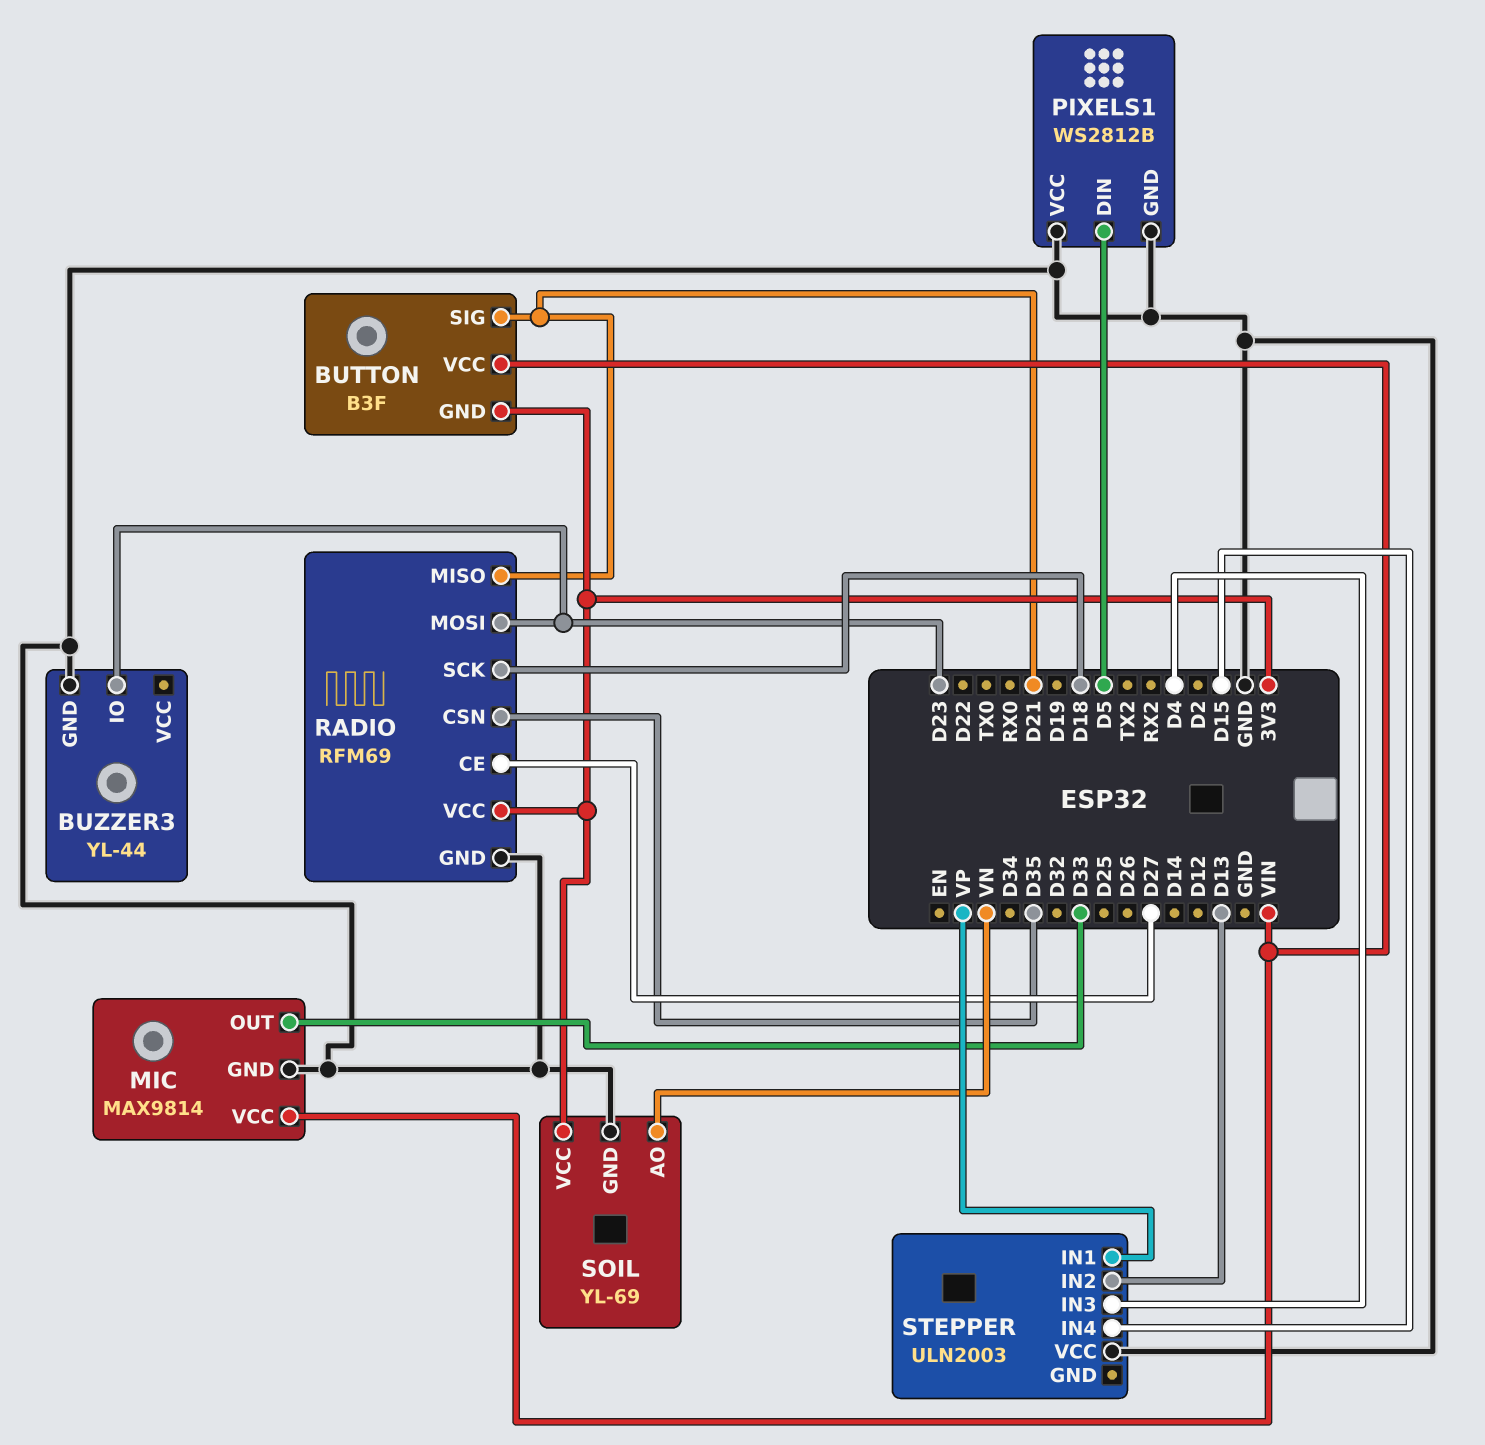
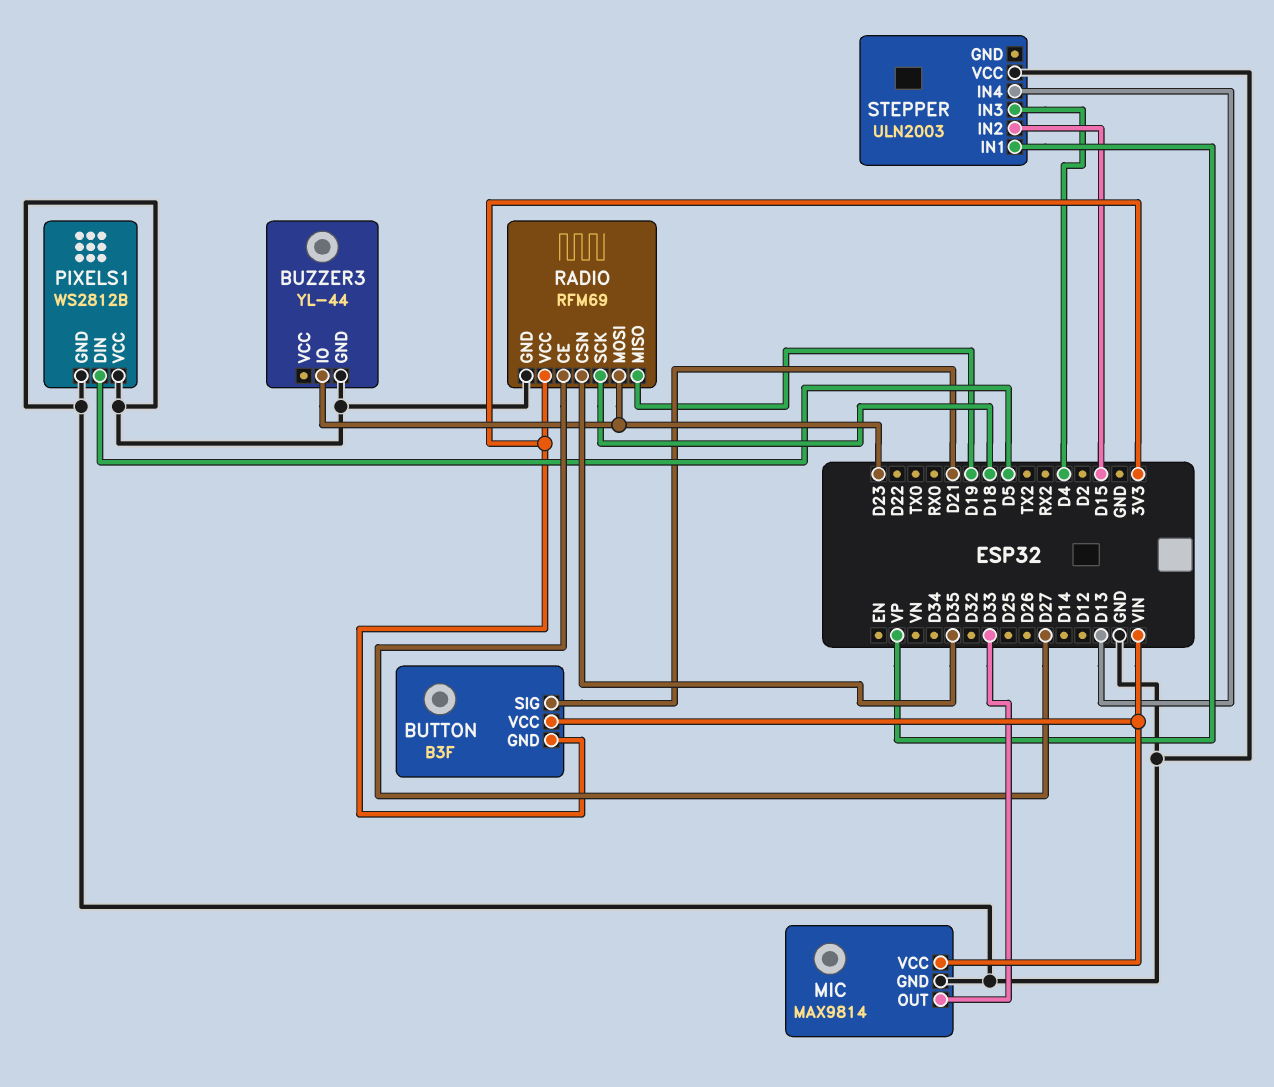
RADIO pin MISO: D21 -> D19
SOIL: YL-69 -> none
SOIL pin AO: VN -> none
SOIL pin GND: GND -> none
SOIL pin VCC: 3V3 -> none
STEPPER pin IN2: D13 -> D15
STEPPER pin IN4: D15 -> D13

